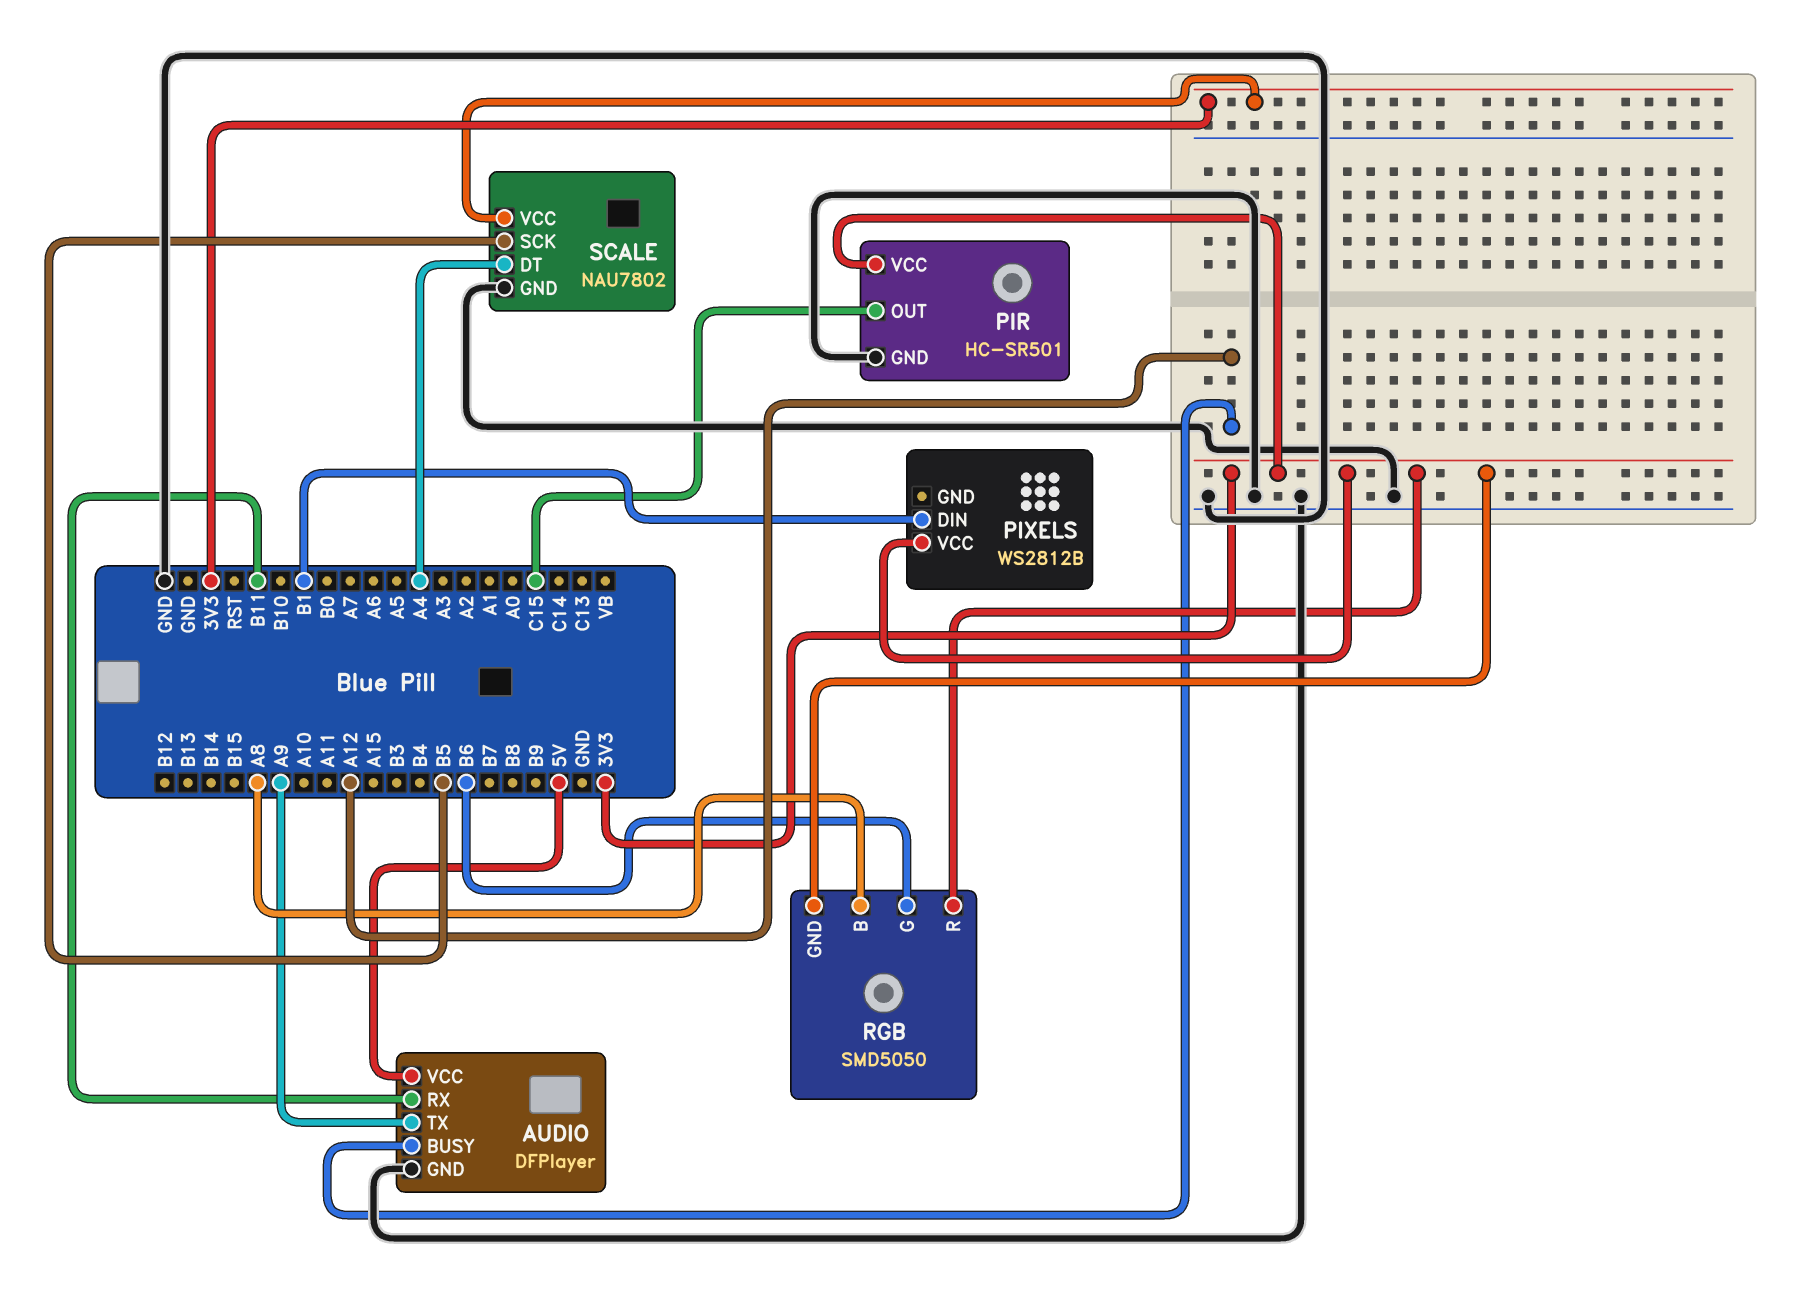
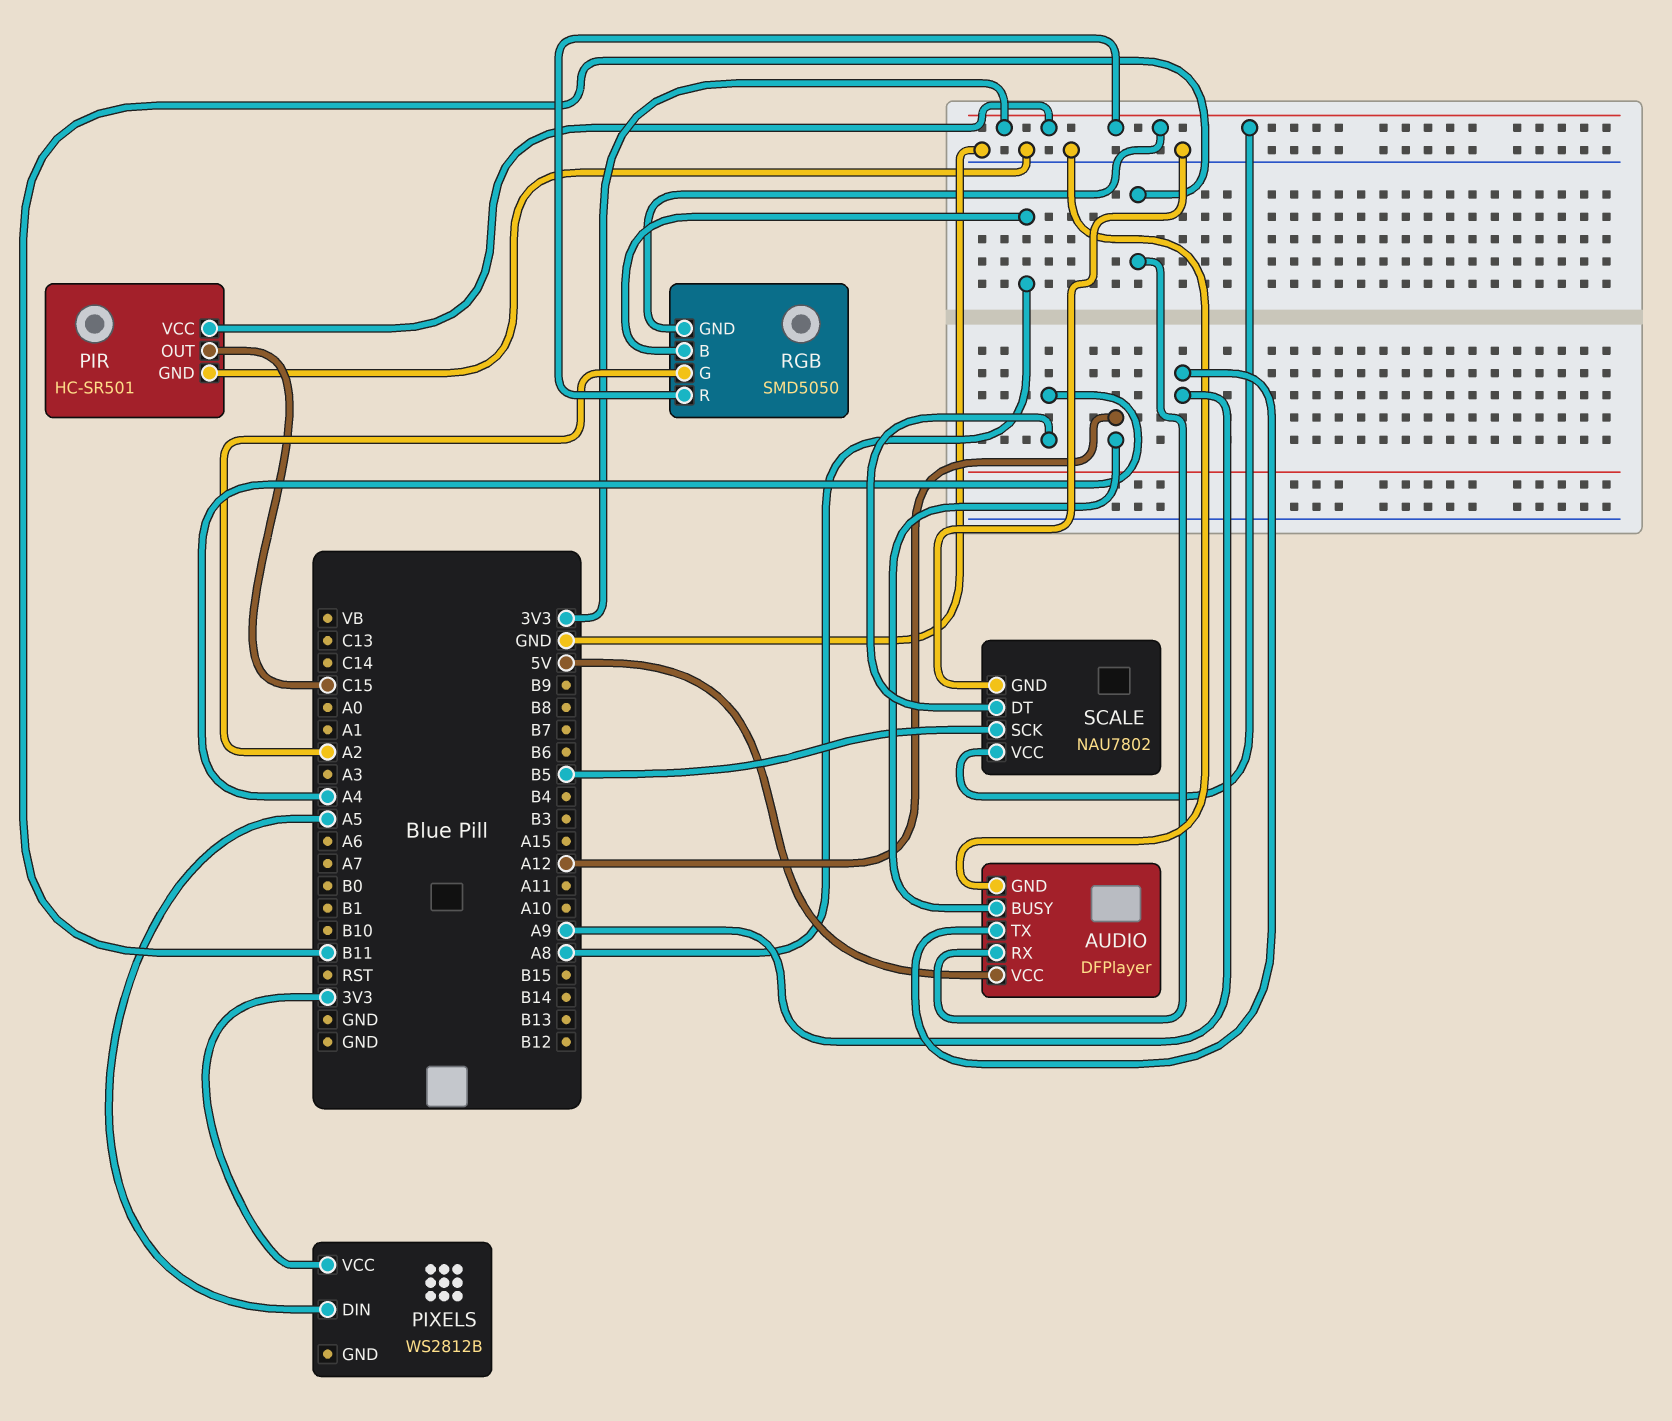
PIXELS pin DIN: B1 -> A5
RGB pin G: B6 -> A2

